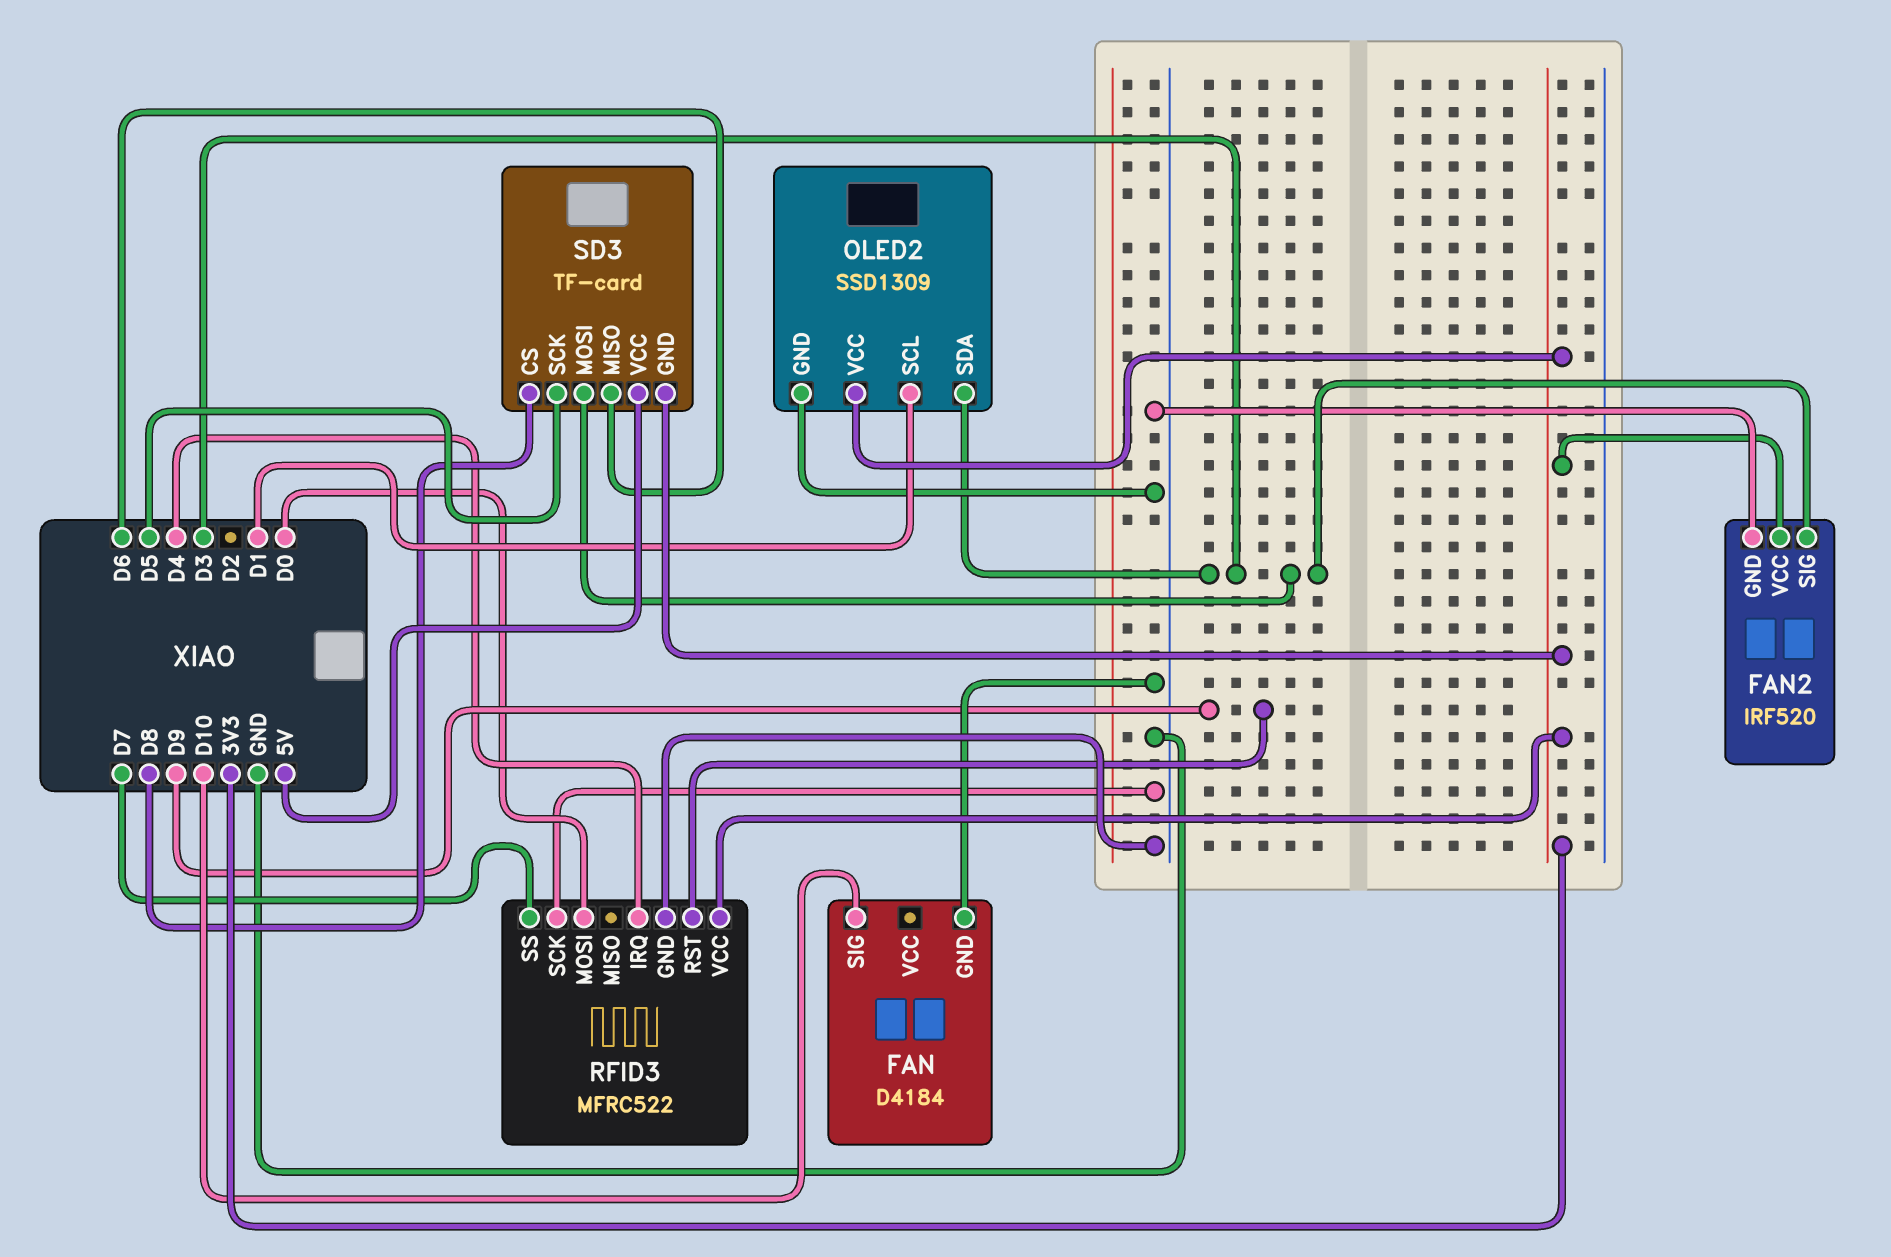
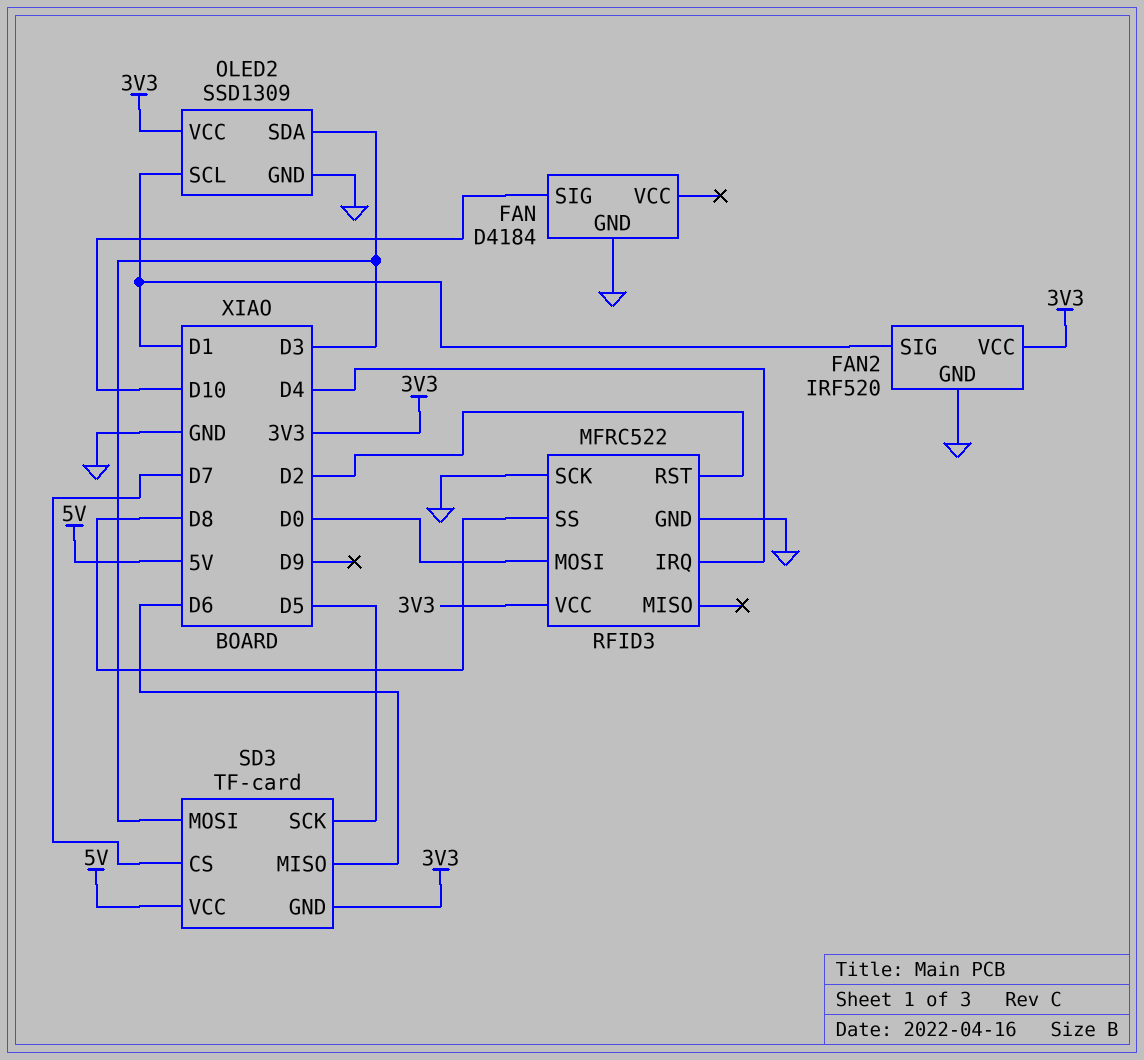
FAN2 pin SIG: D3 -> D1
RFID3 pin RST: D9 -> D2
RFID3 pin SS: D7 -> D8
SD3 pin CS: D8 -> D7

